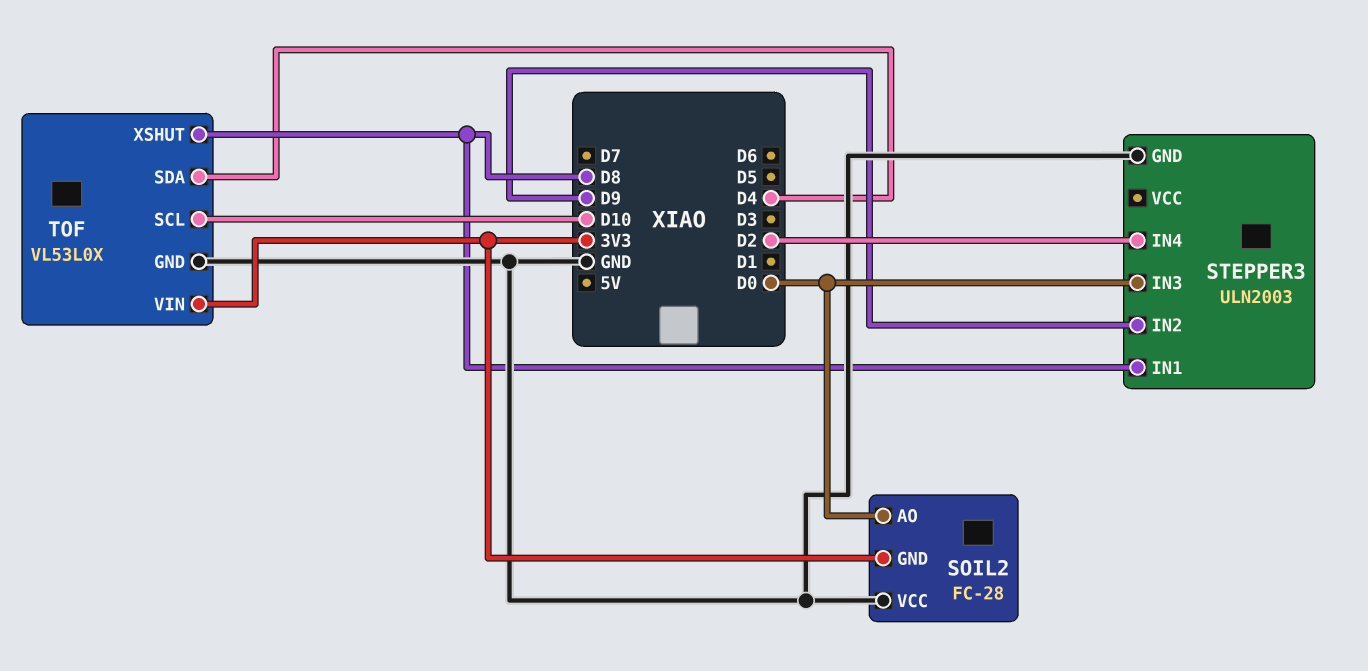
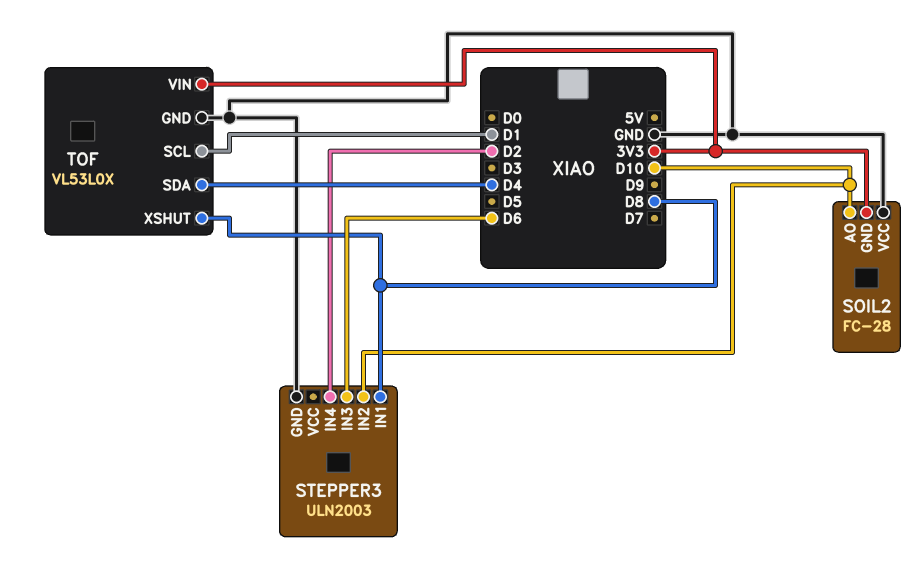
SOIL2 pin AO: D0 -> D10
STEPPER3 pin IN2: D9 -> D10
STEPPER3 pin IN3: D0 -> D6
TOF pin SCL: D10 -> D1

